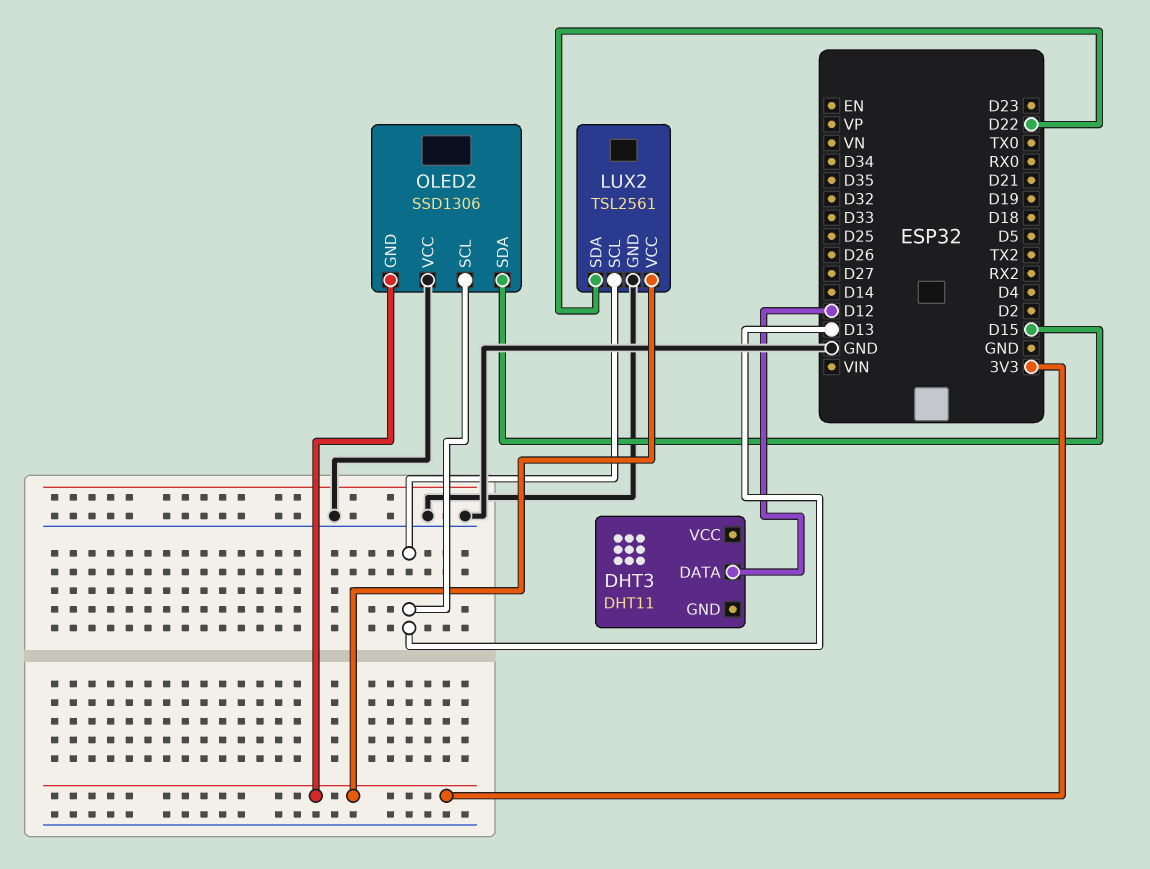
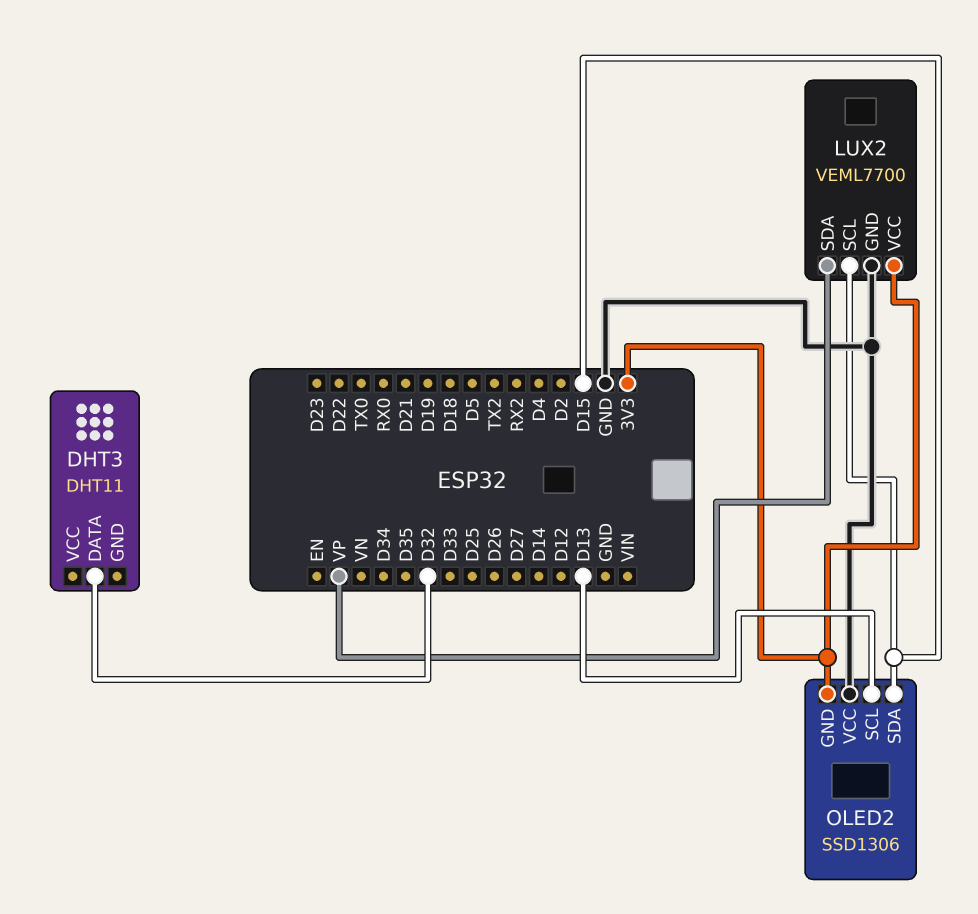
DHT3 pin DATA: D12 -> D32
LUX2: TSL2561 -> VEML7700
LUX2 pin SCL: D13 -> D15
LUX2 pin SDA: D22 -> VP

